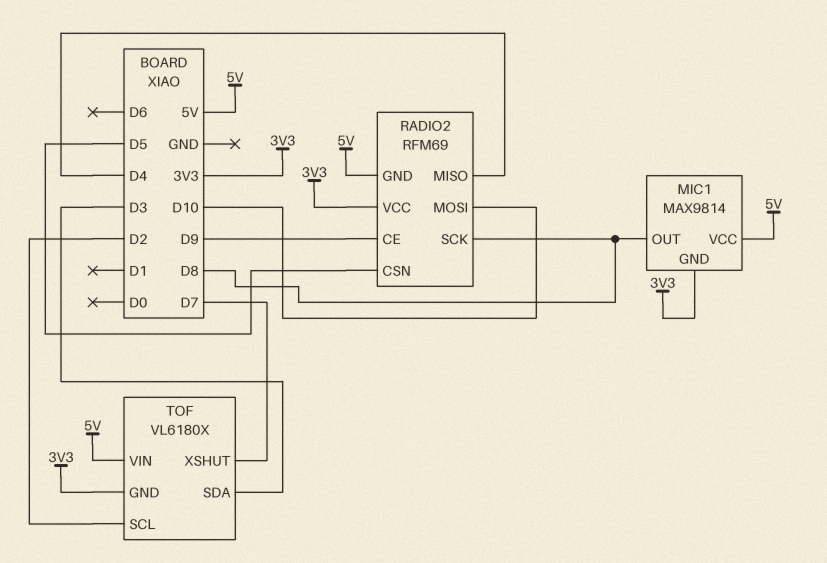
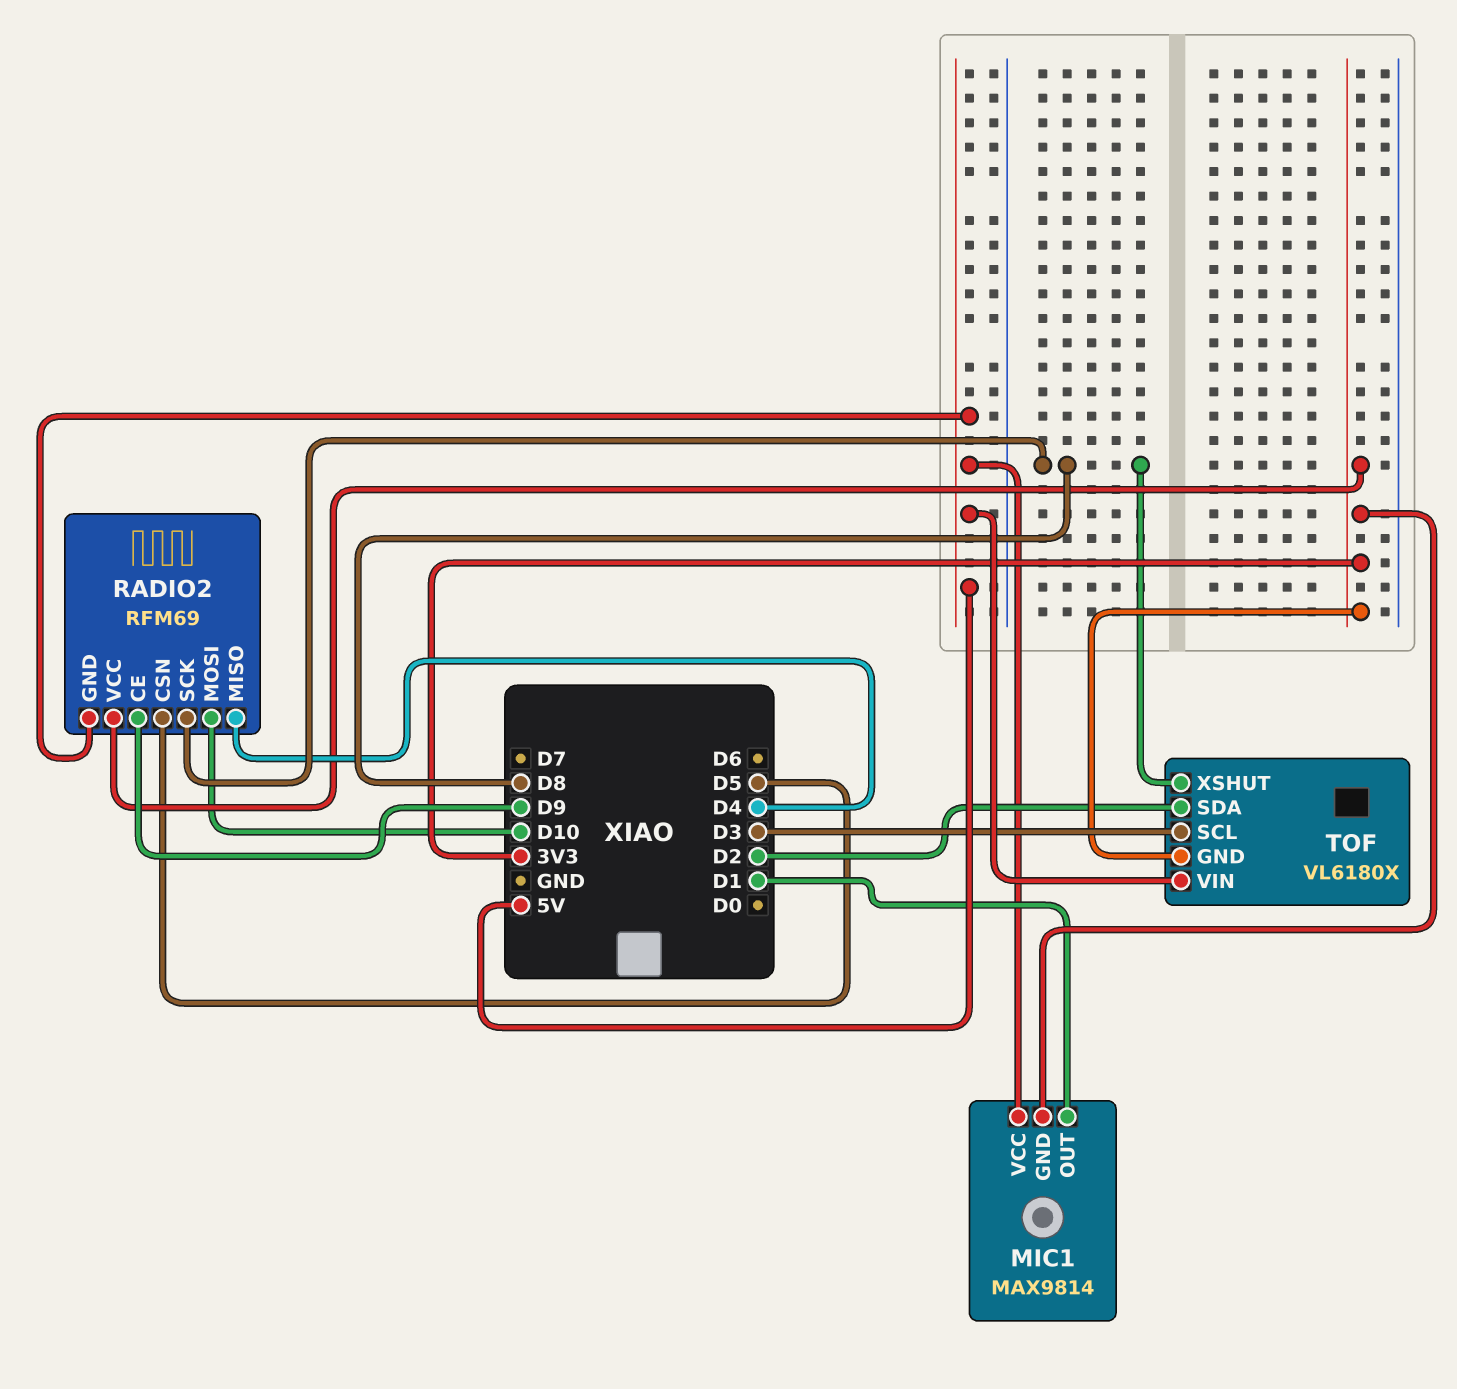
MIC1 pin OUT: D8 -> D1
TOF pin SCL: D2 -> D3
TOF pin SDA: D3 -> D2
TOF pin XSHUT: D7 -> D8

